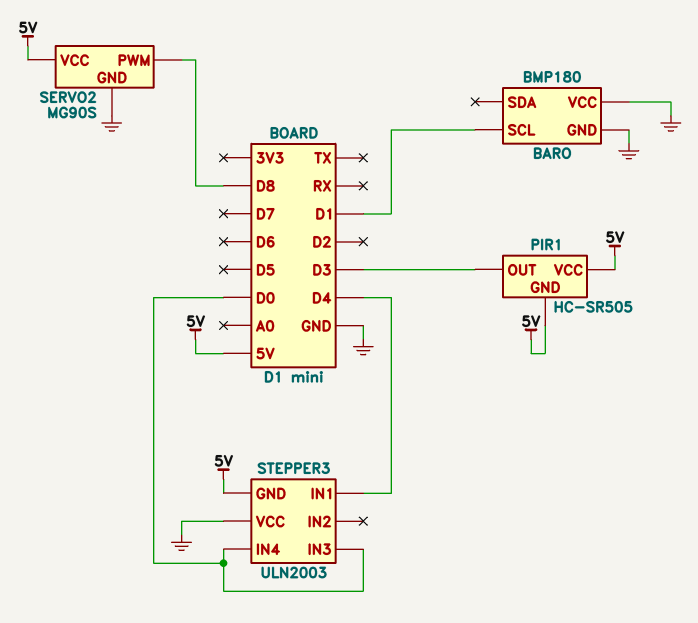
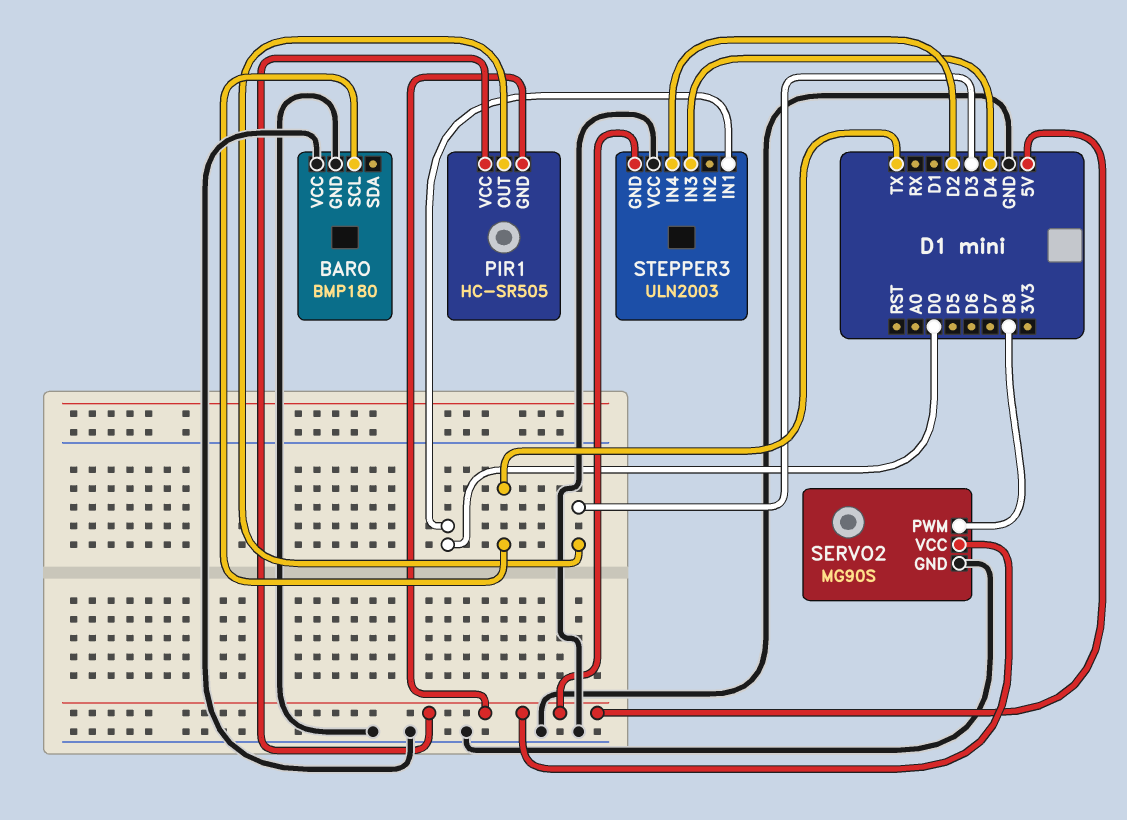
BARO pin SCL: D1 -> TX
STEPPER3 pin IN1: D4 -> D0
STEPPER3 pin IN3: D0 -> D4
STEPPER3 pin IN4: D0 -> D2

